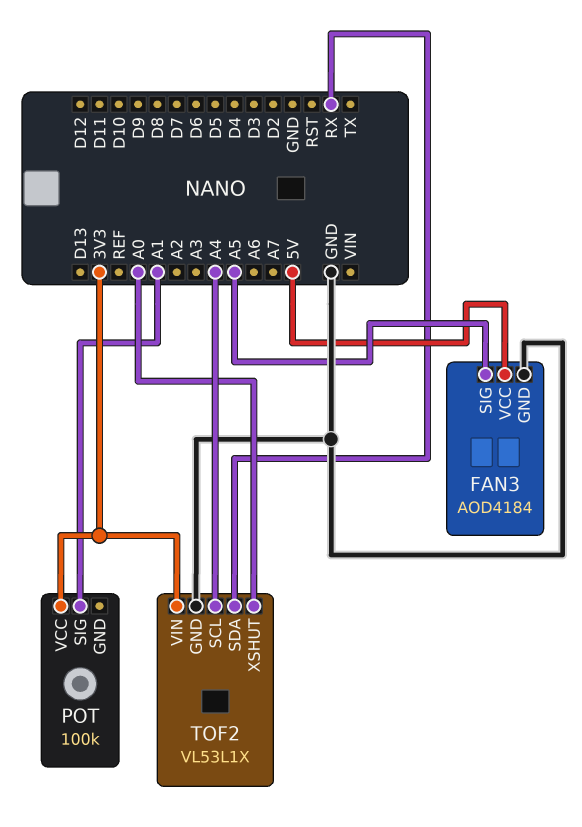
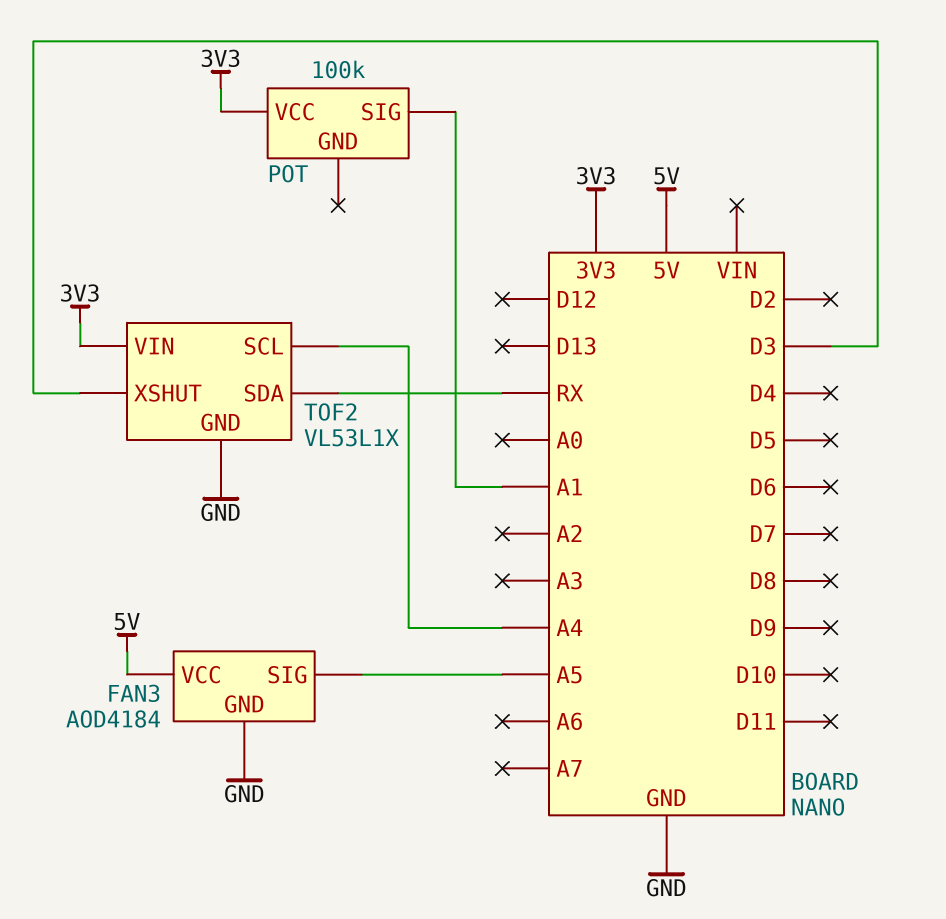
TOF2 pin XSHUT: A0 -> D3

